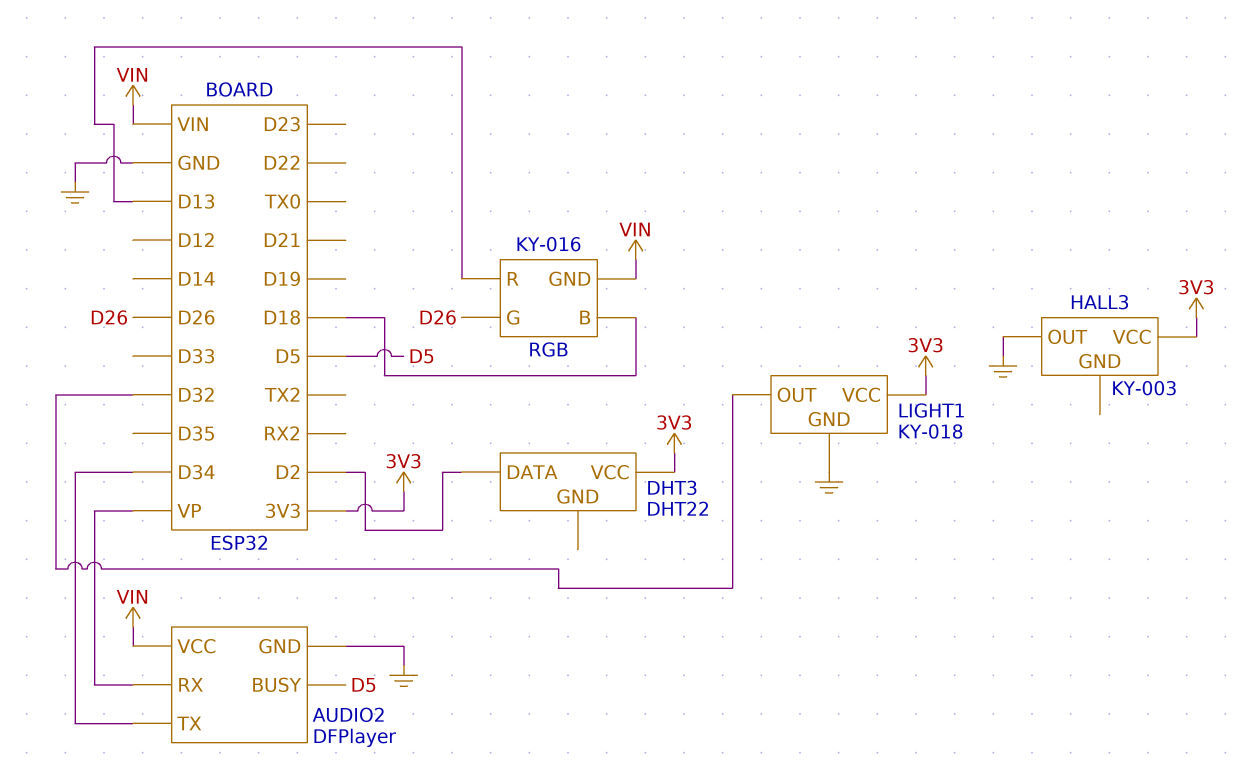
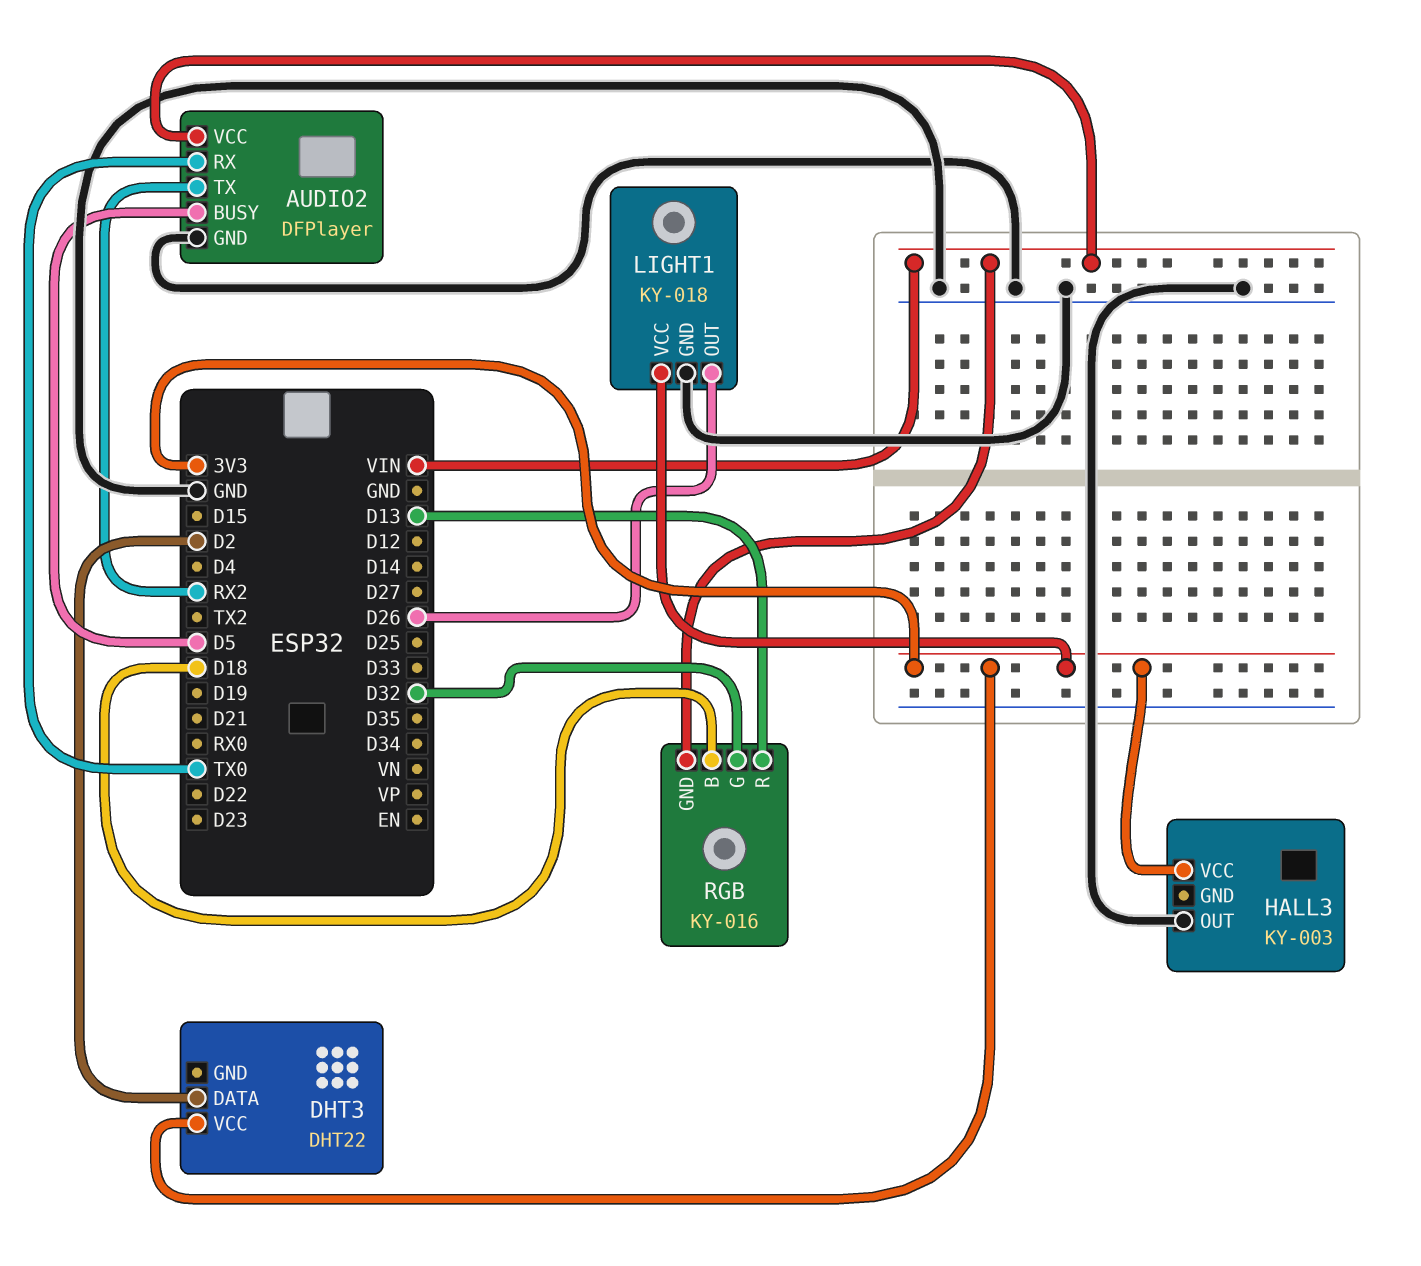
AUDIO2 pin RX: VP -> TX0
AUDIO2 pin TX: D34 -> RX2
LIGHT1 pin OUT: D32 -> D26
RGB pin G: D26 -> D32

